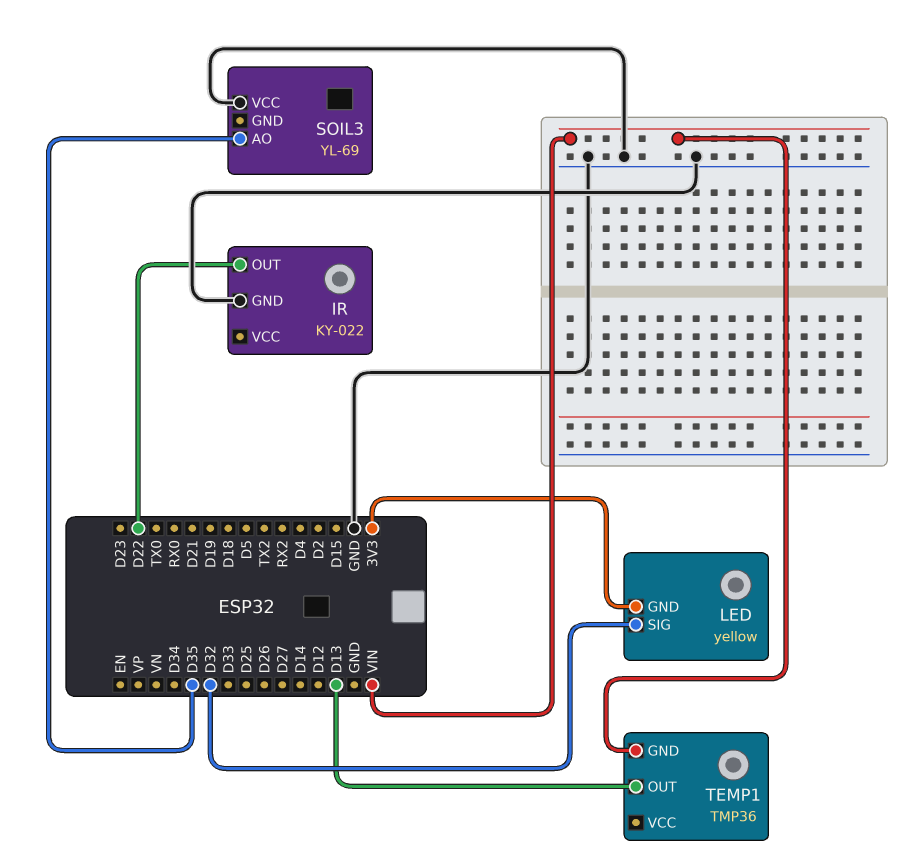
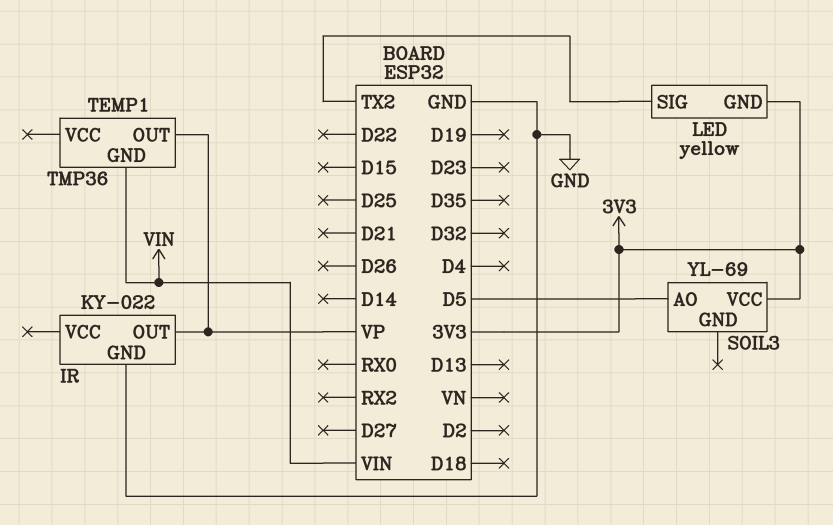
IR pin OUT: D22 -> VP
LED pin SIG: D32 -> TX2
SOIL3 pin AO: D35 -> D5
SOIL3 pin VCC: GND -> 3V3
TEMP1 pin OUT: D13 -> VP

